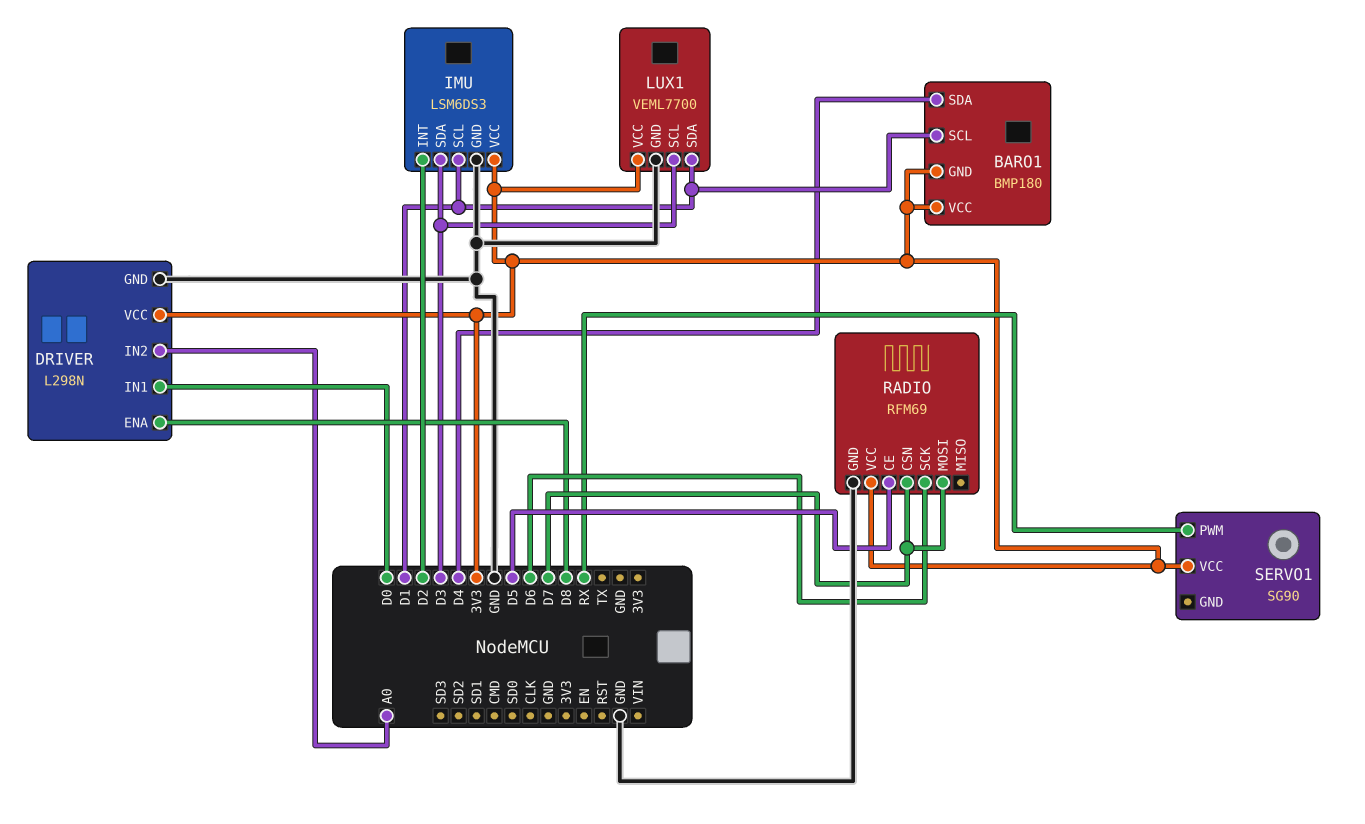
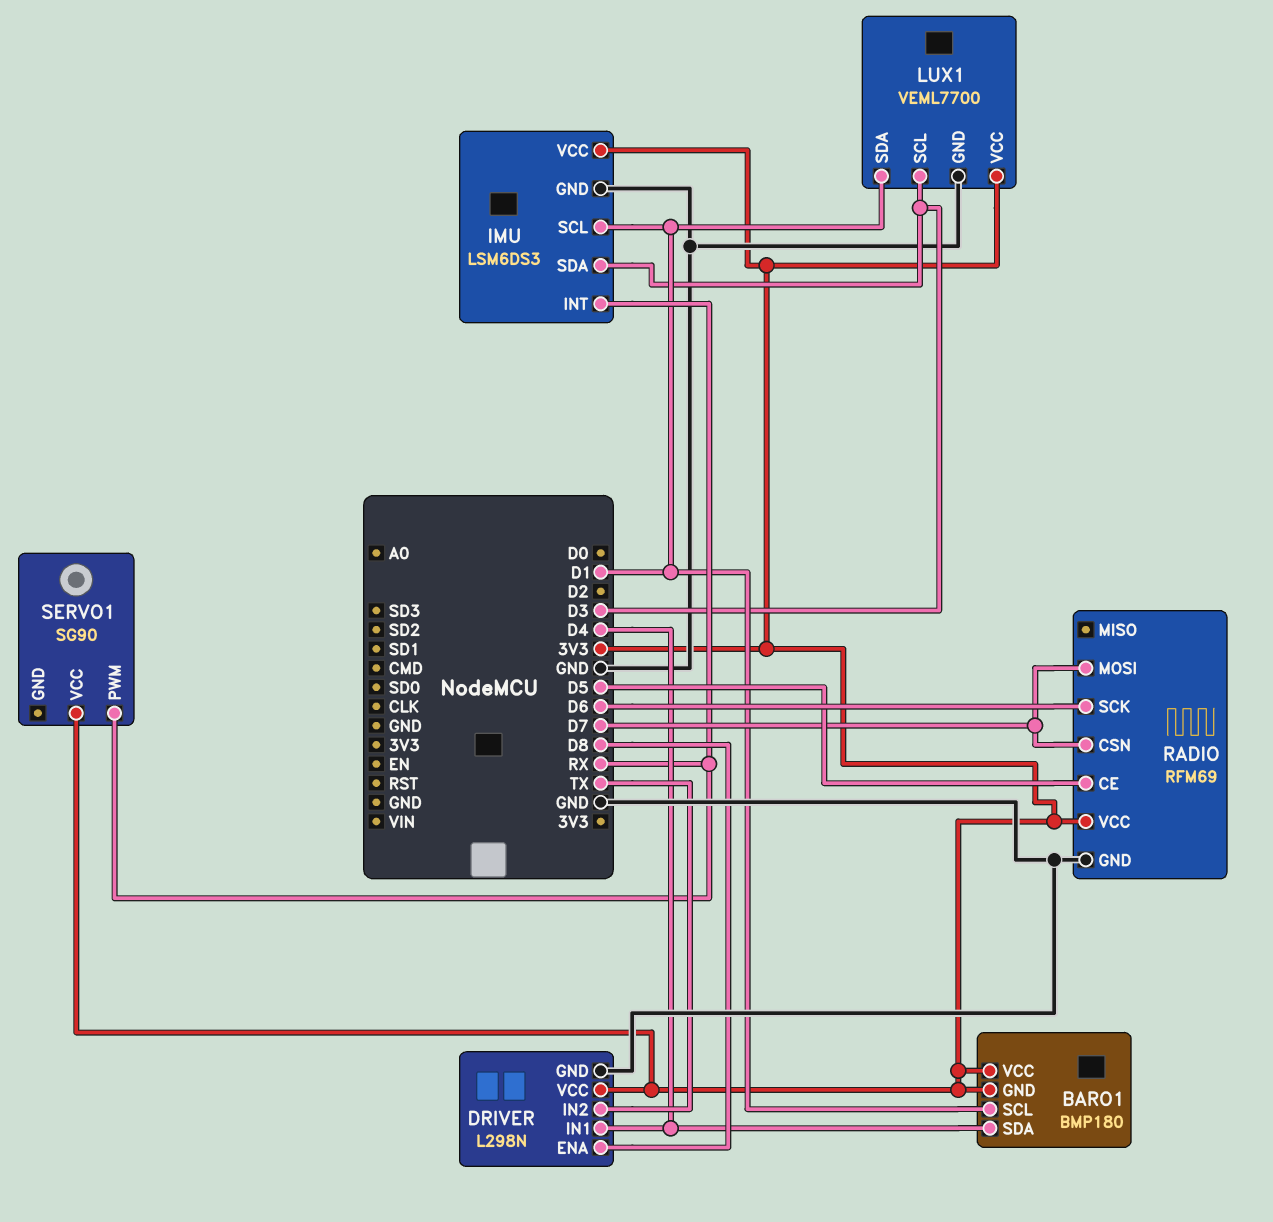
DRIVER pin IN1: D0 -> D4
DRIVER pin IN2: A0 -> TX
IMU pin INT: D2 -> RX

